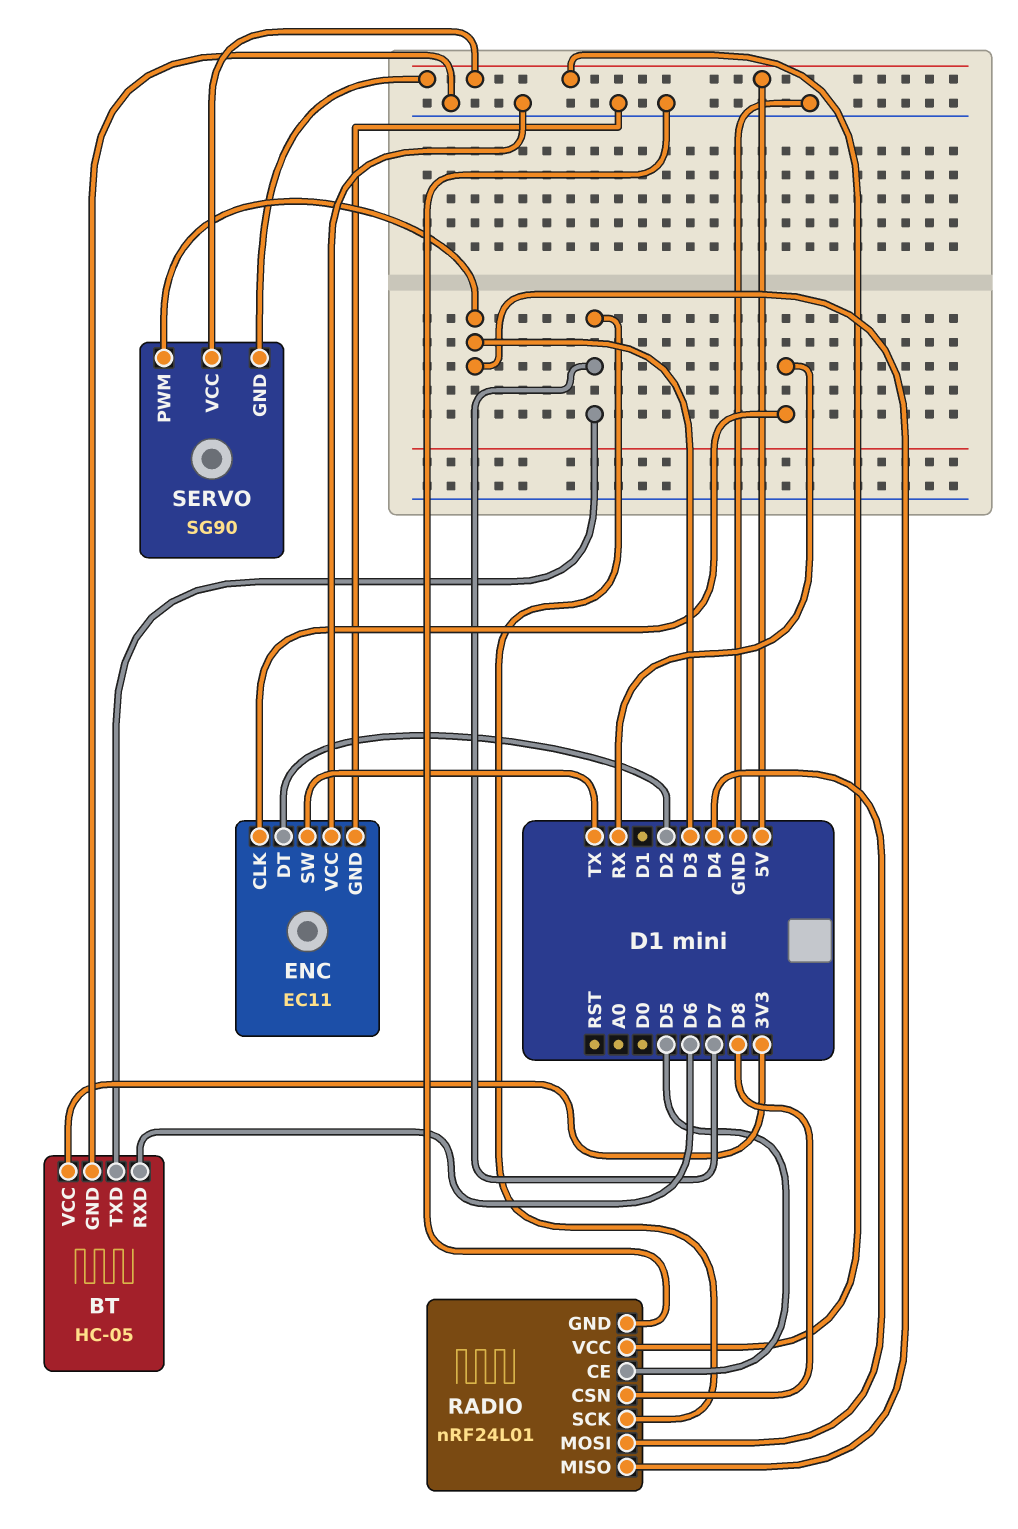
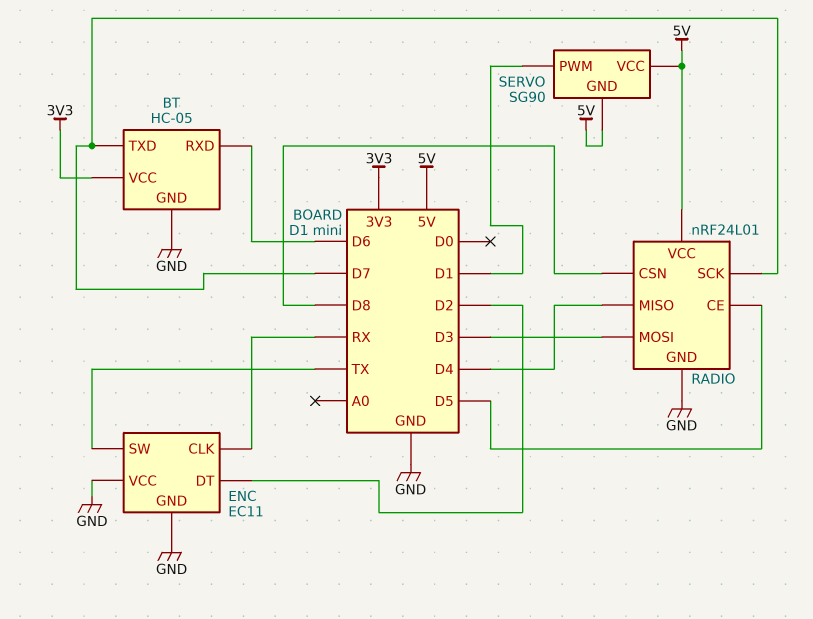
RADIO pin MISO: D3 -> D4
RADIO pin MOSI: D4 -> D3
SERVO pin PWM: D3 -> D1

